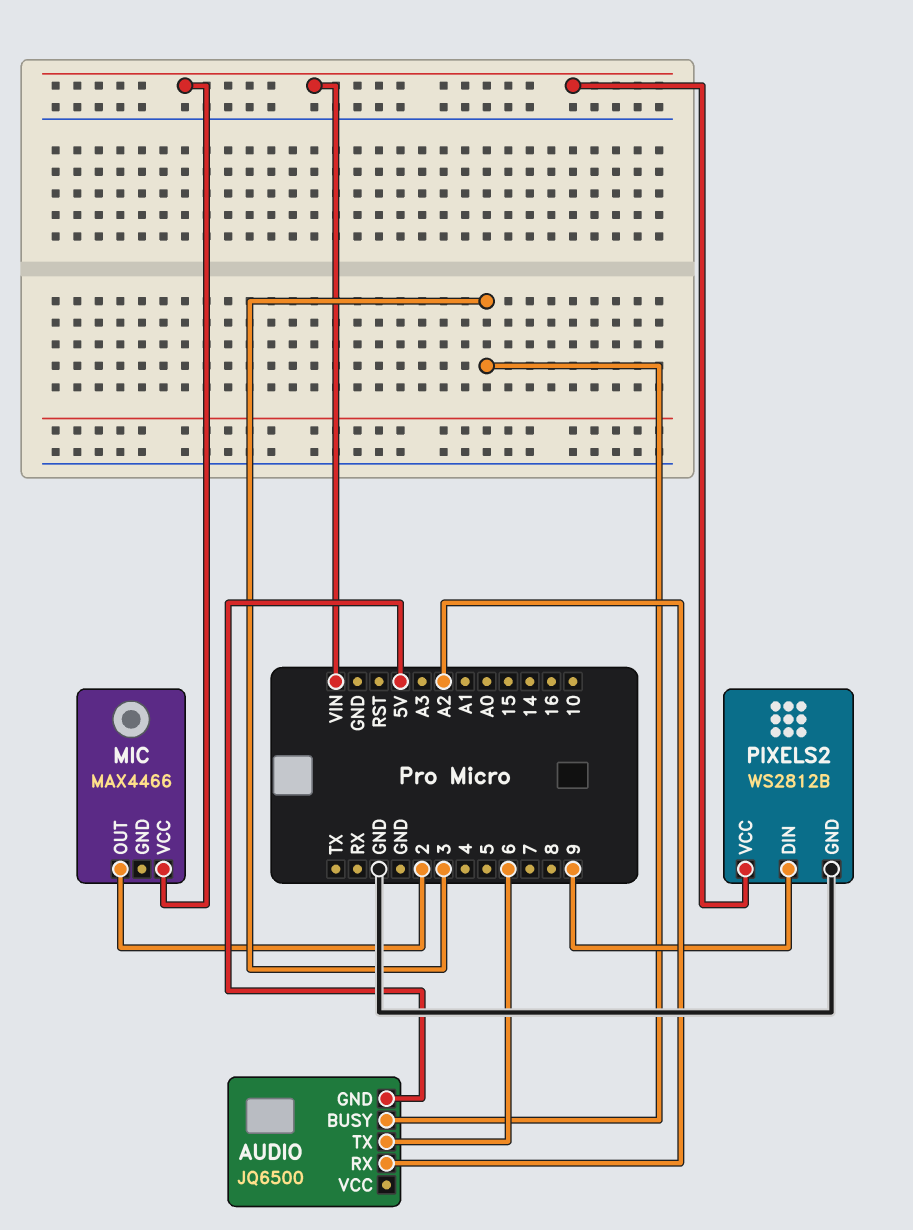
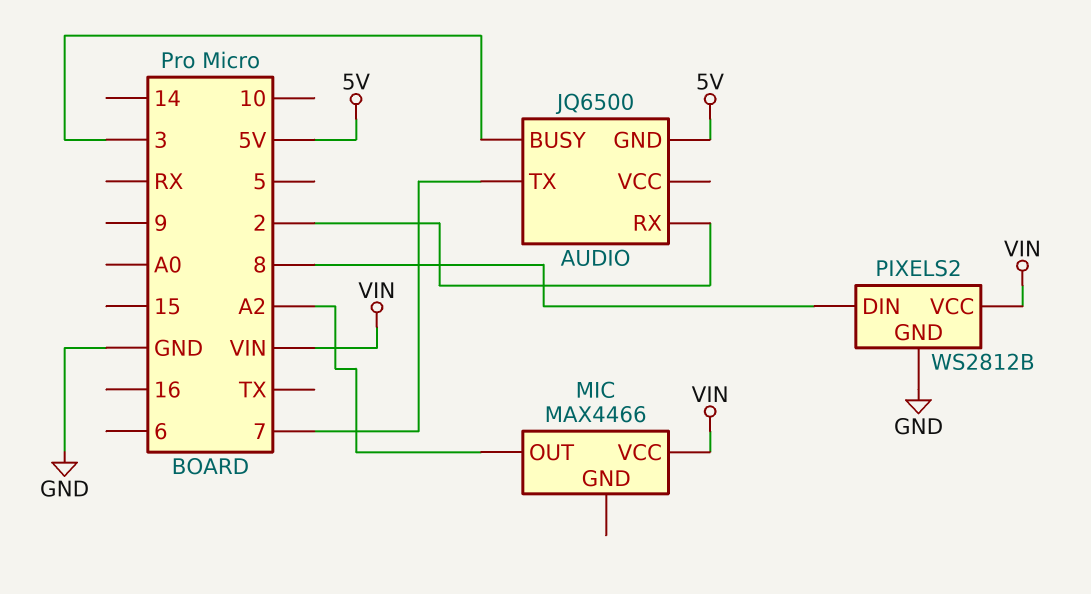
AUDIO pin RX: A2 -> 2
AUDIO pin TX: 6 -> 7
MIC pin OUT: 2 -> A2
PIXELS2 pin DIN: 9 -> 8

